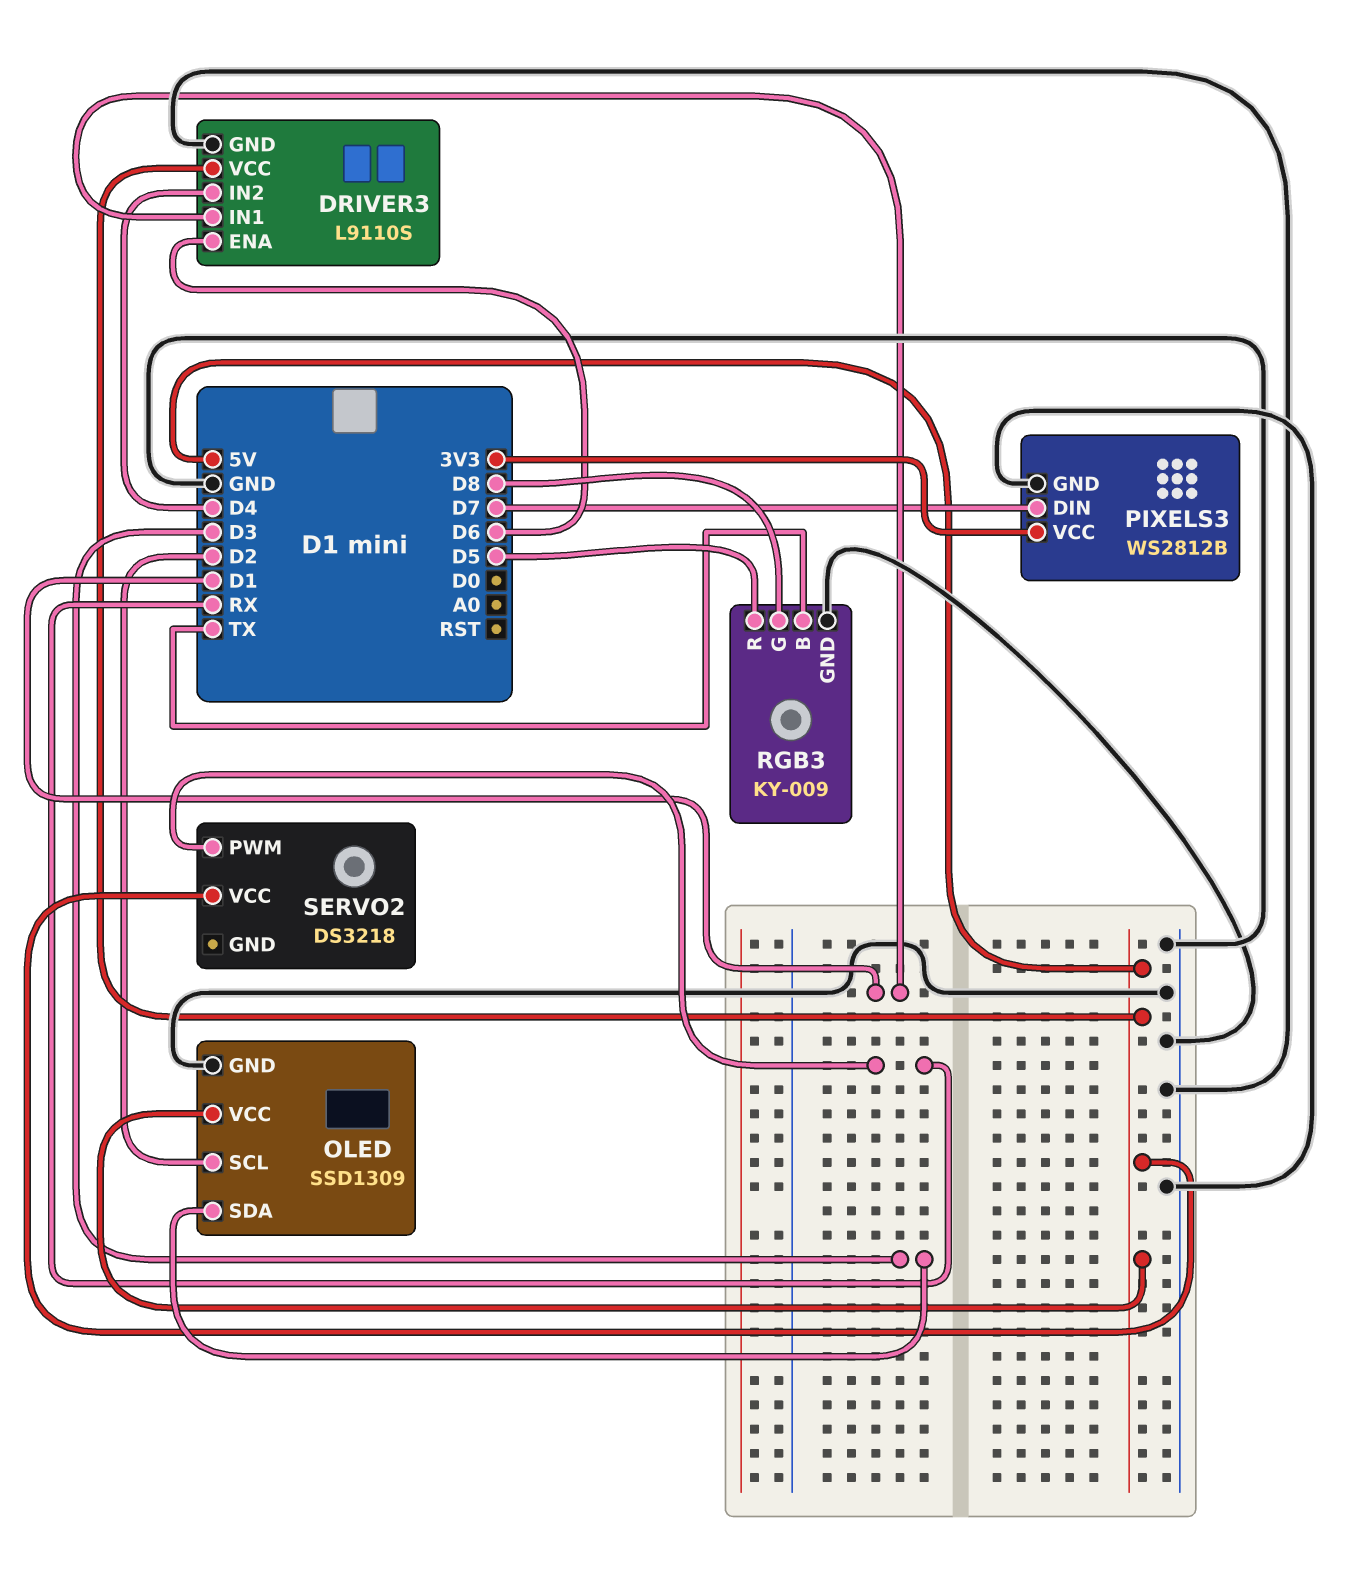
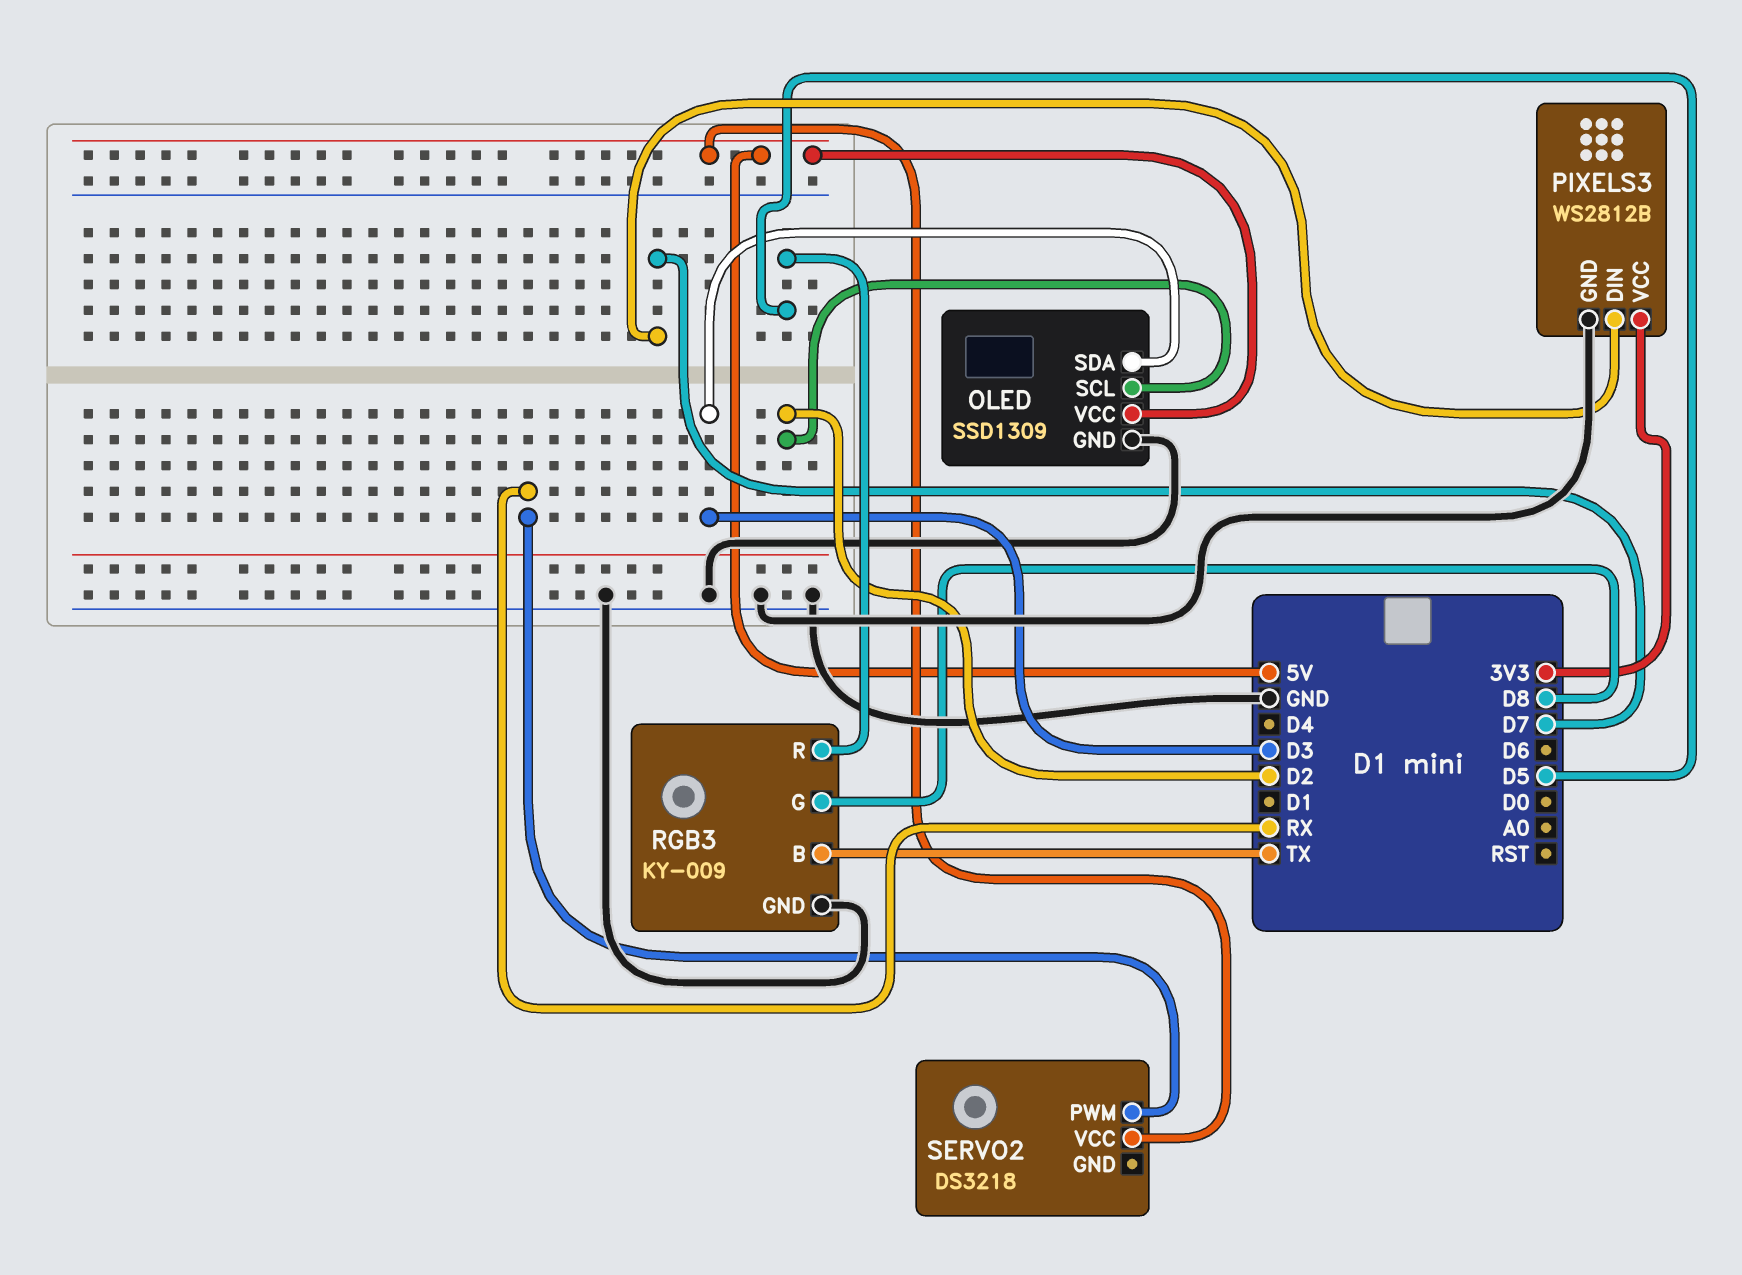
DRIVER3: L9110S -> none
DRIVER3 pin ENA: D6 -> none
DRIVER3 pin GND: GND -> none
DRIVER3 pin IN1: D1 -> none
DRIVER3 pin IN2: D4 -> none
DRIVER3 pin VCC: 5V -> none

